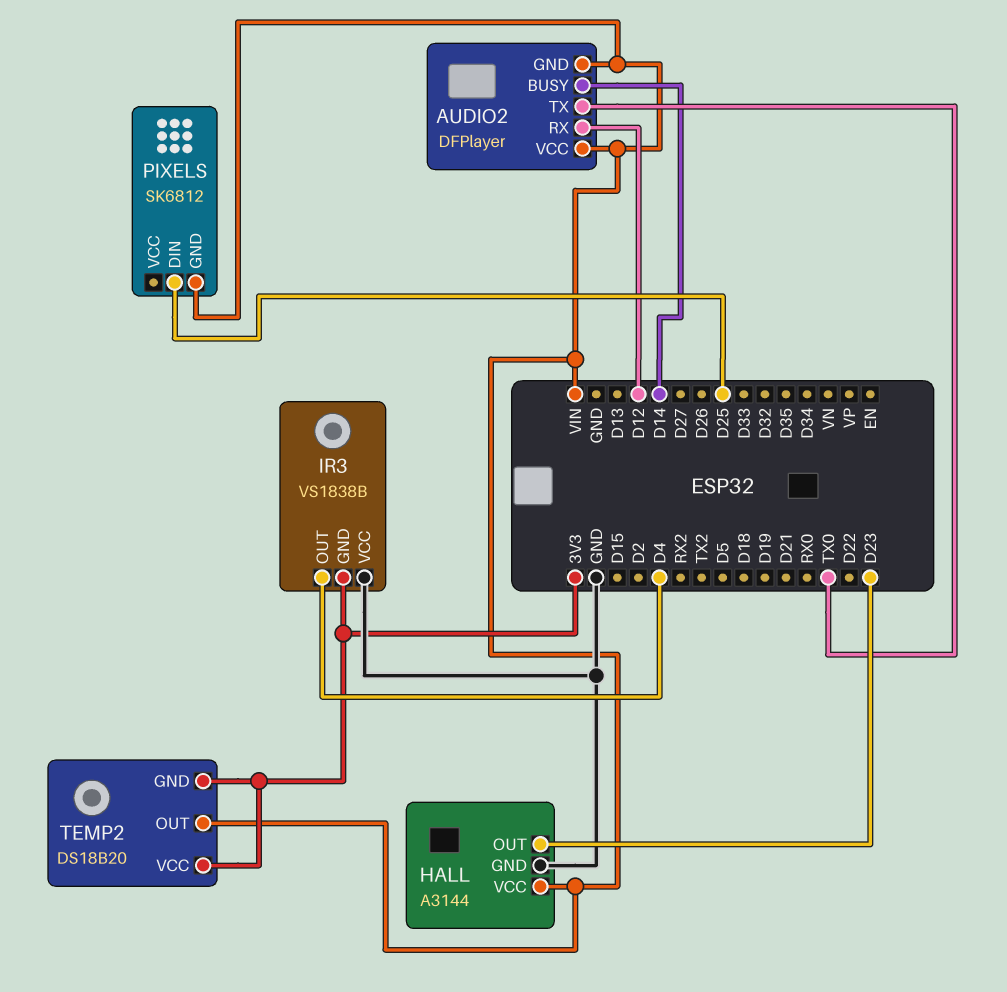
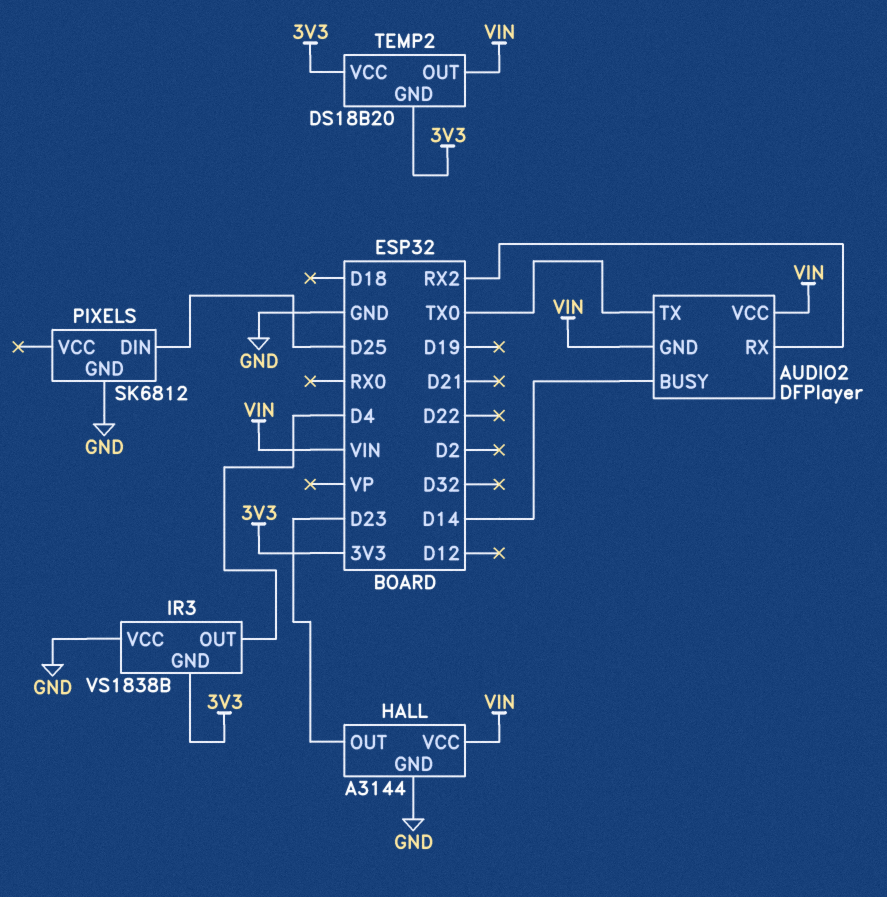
AUDIO2 pin RX: D12 -> RX2
PIXELS pin GND: VIN -> GND

